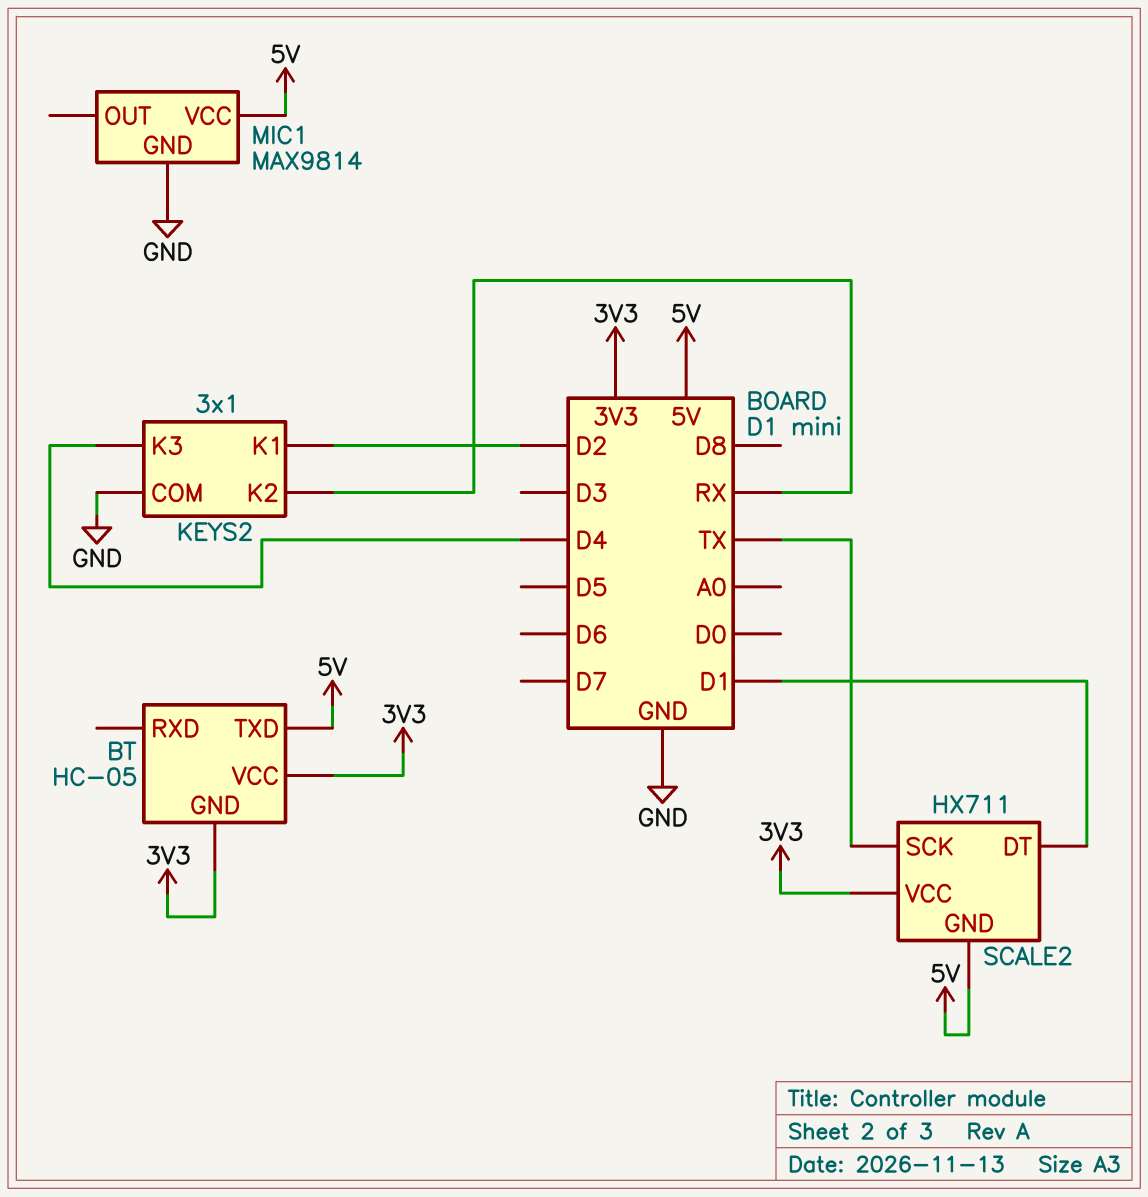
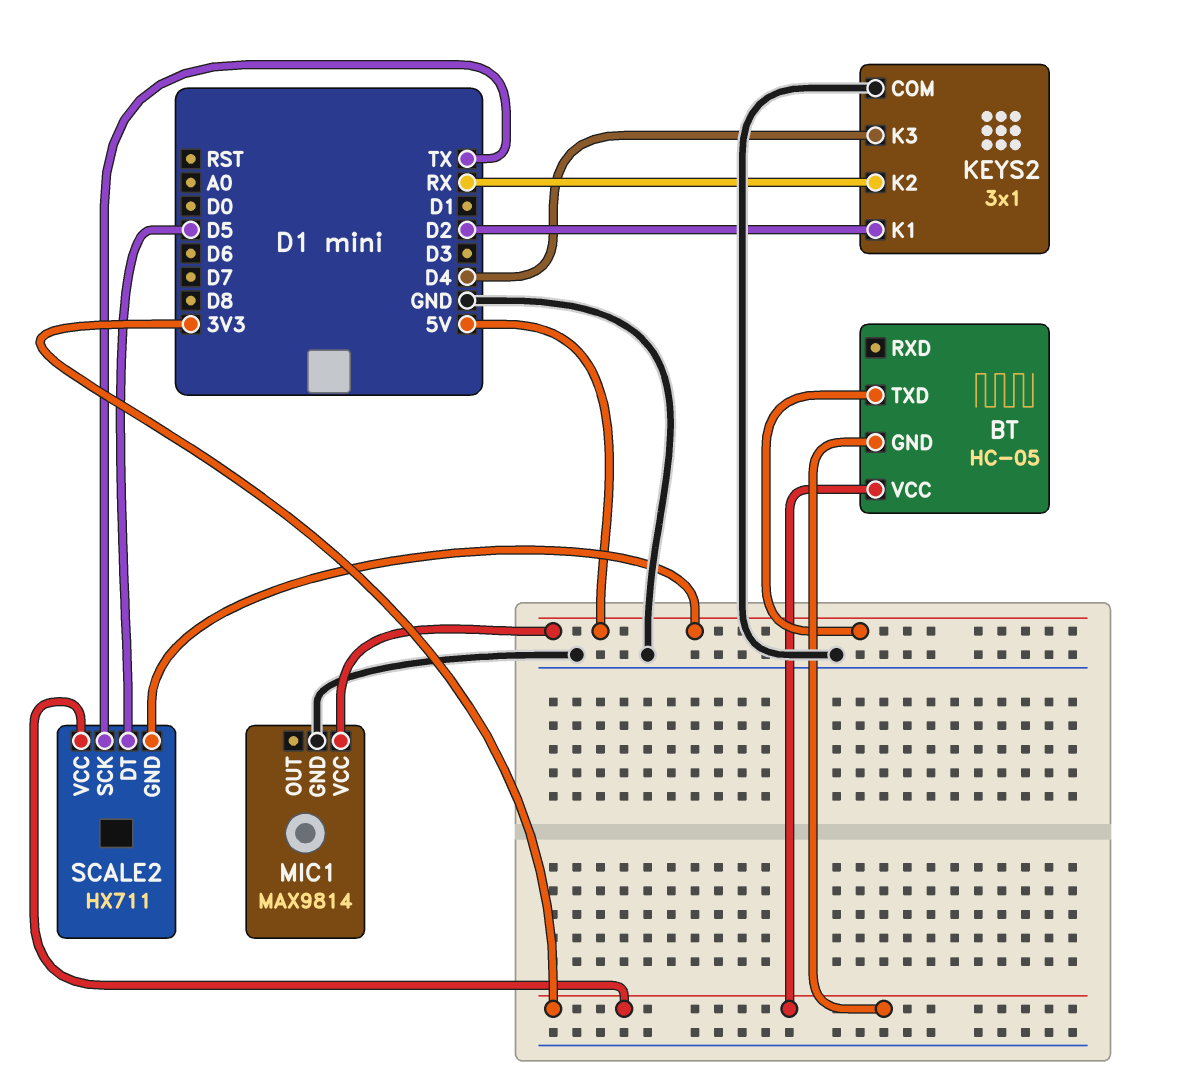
SCALE2 pin DT: D1 -> D5

